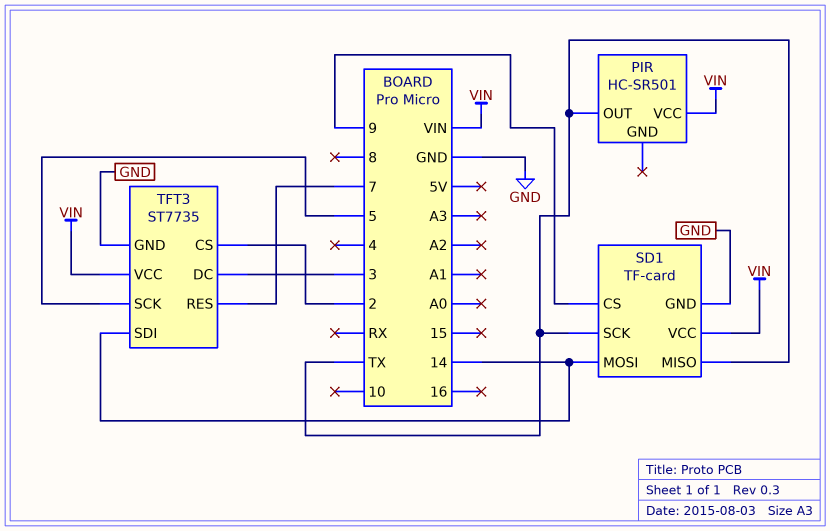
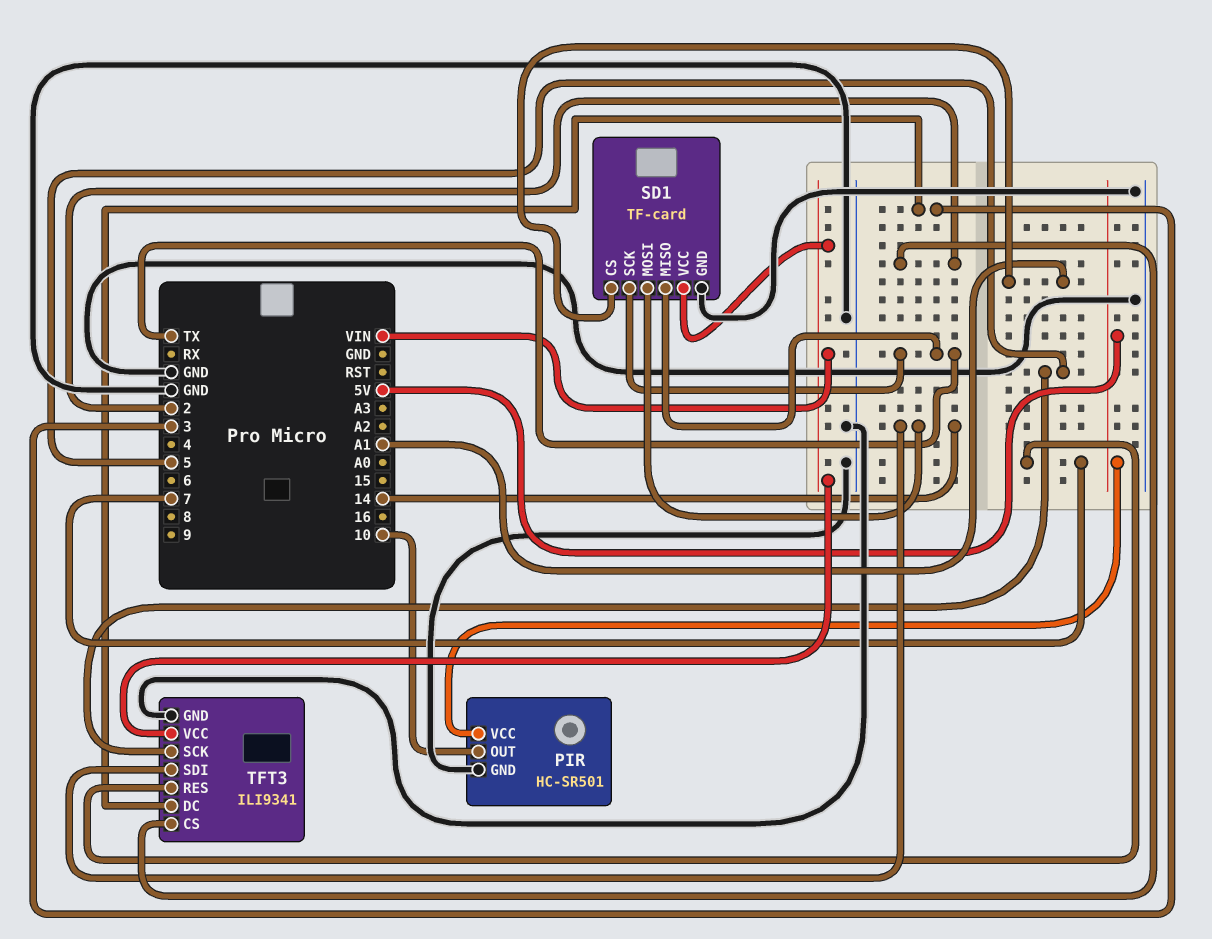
PIR pin GND: none -> GND
PIR pin OUT: TX -> 10
PIR pin VCC: VIN -> 5V
SD1 pin CS: 9 -> A1
TFT3: ST7735 -> ILI9341

